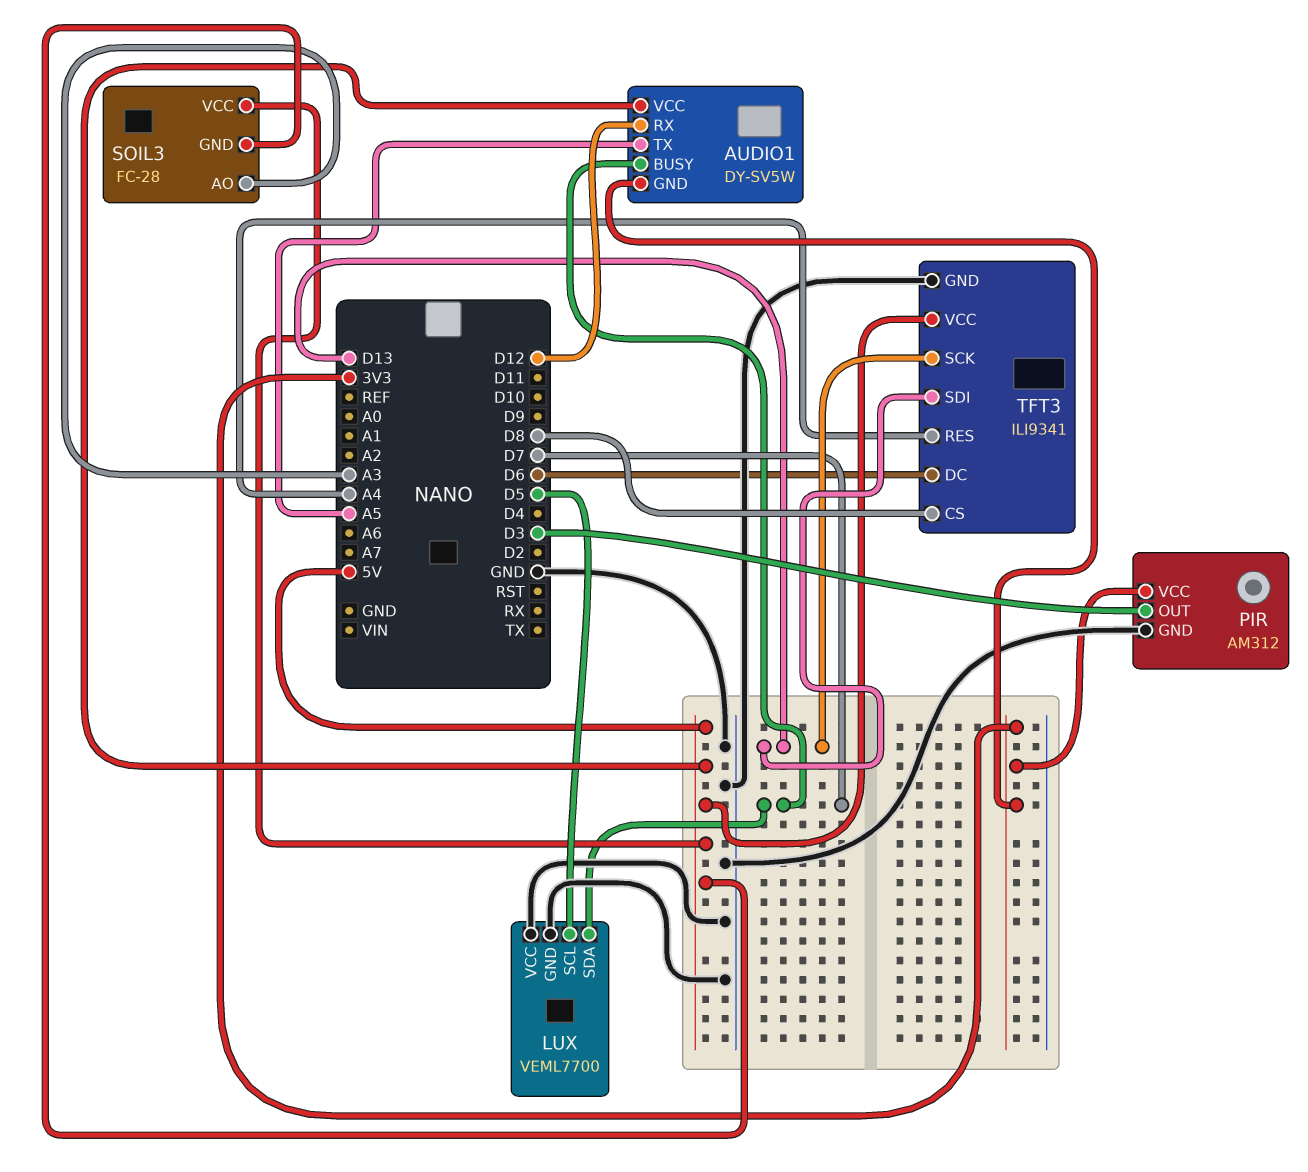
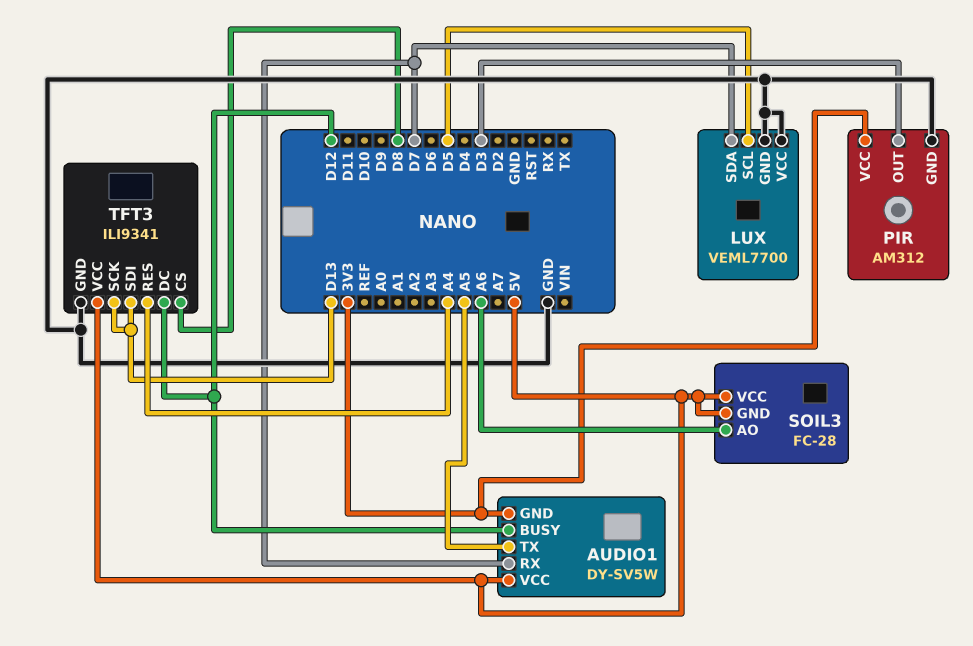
AUDIO1 pin BUSY: D7 -> D12
AUDIO1 pin RX: D12 -> D7
SOIL3 pin AO: A3 -> A6
TFT3 pin DC: D6 -> D12

